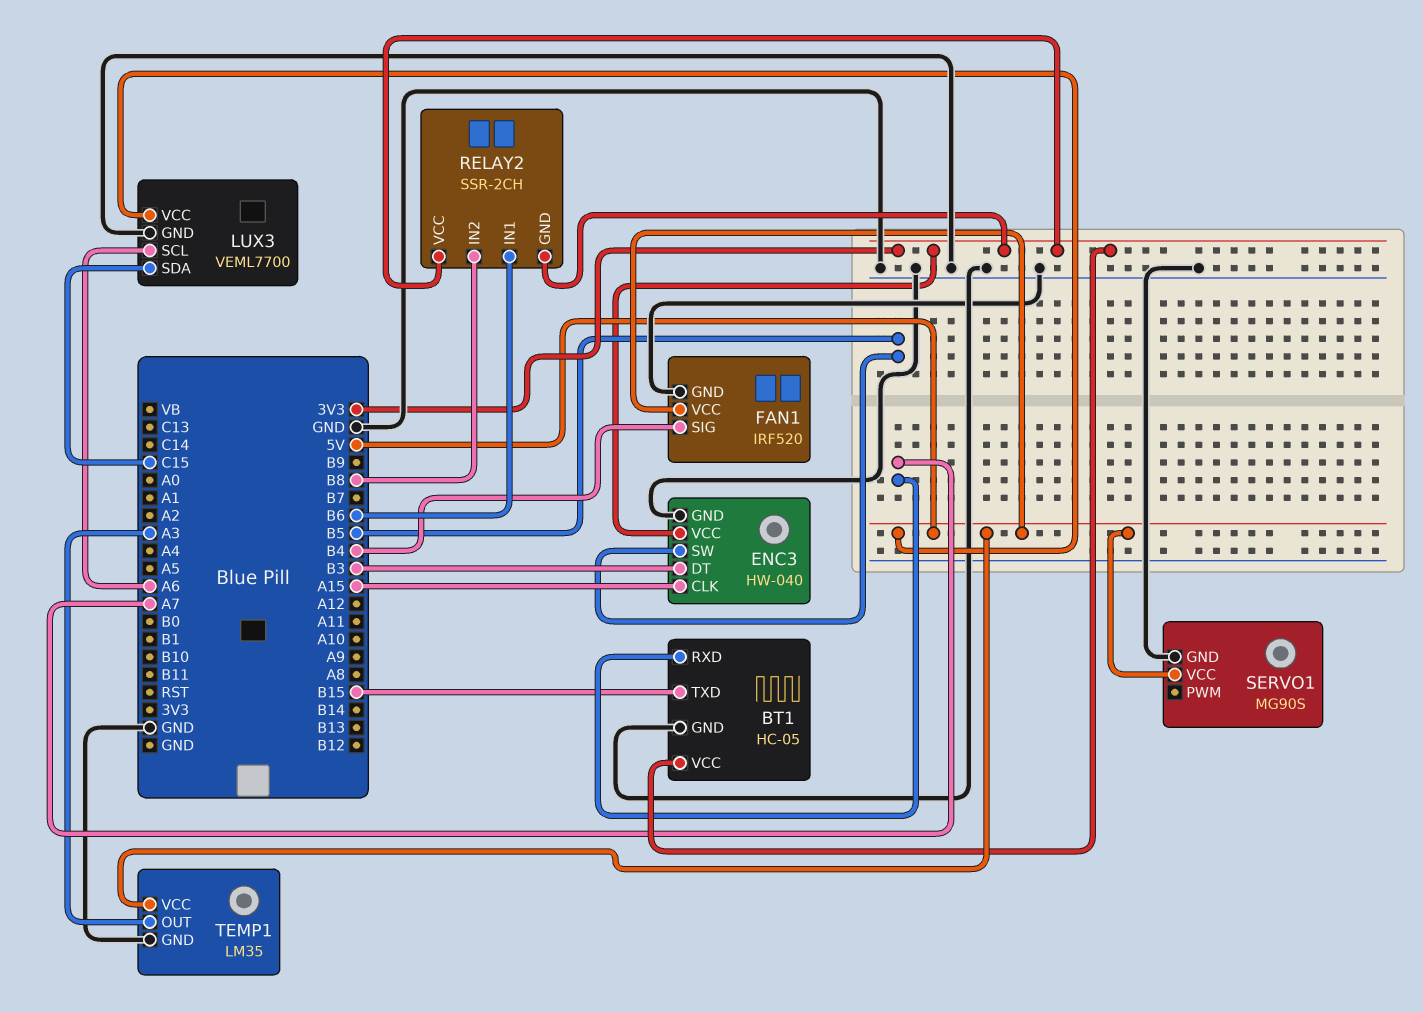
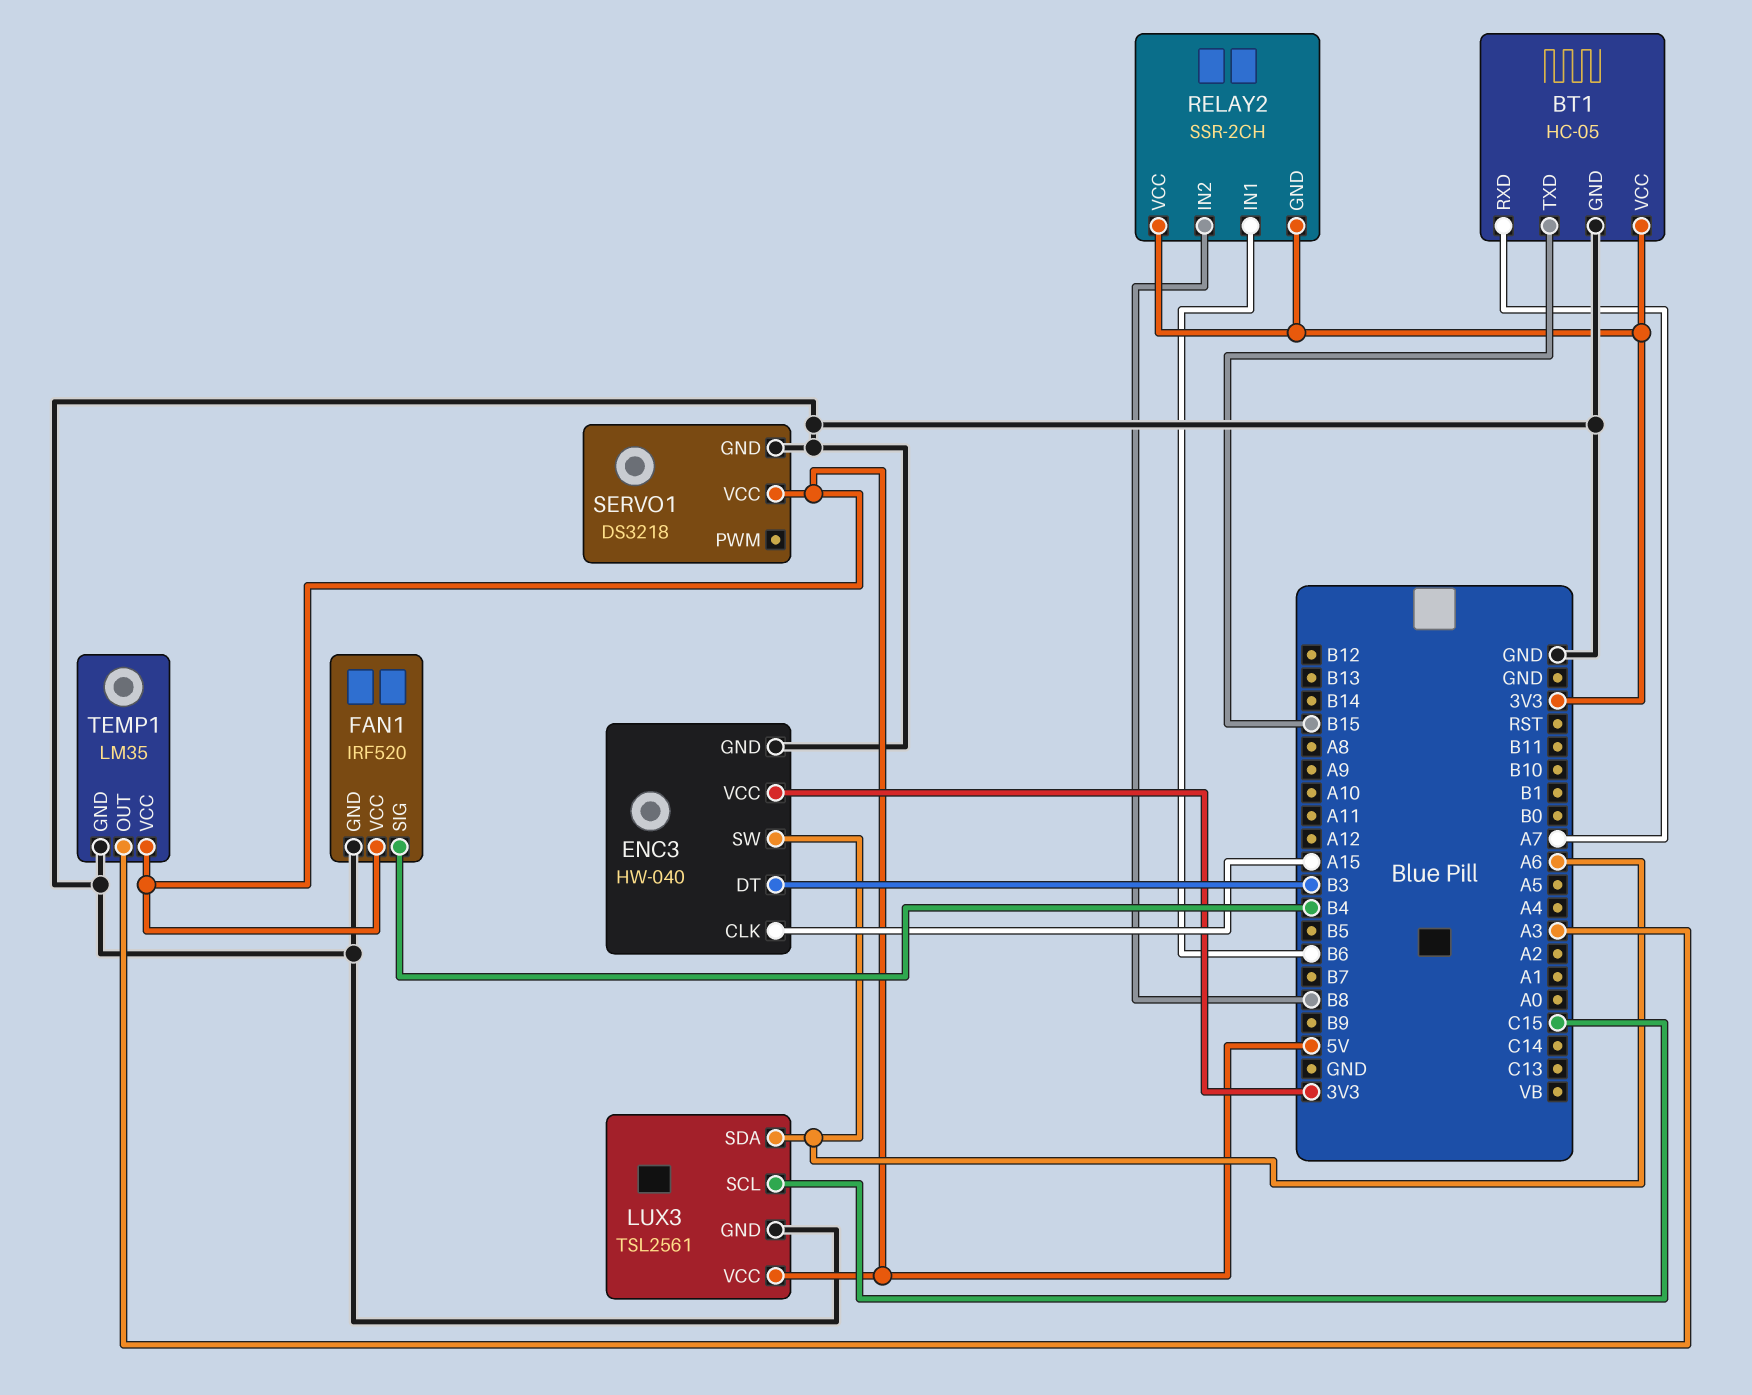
ENC3 pin SW: B5 -> A6
LUX3: VEML7700 -> TSL2561
LUX3 pin SCL: A6 -> C15
LUX3 pin SDA: C15 -> A6
SERVO1: MG90S -> DS3218

